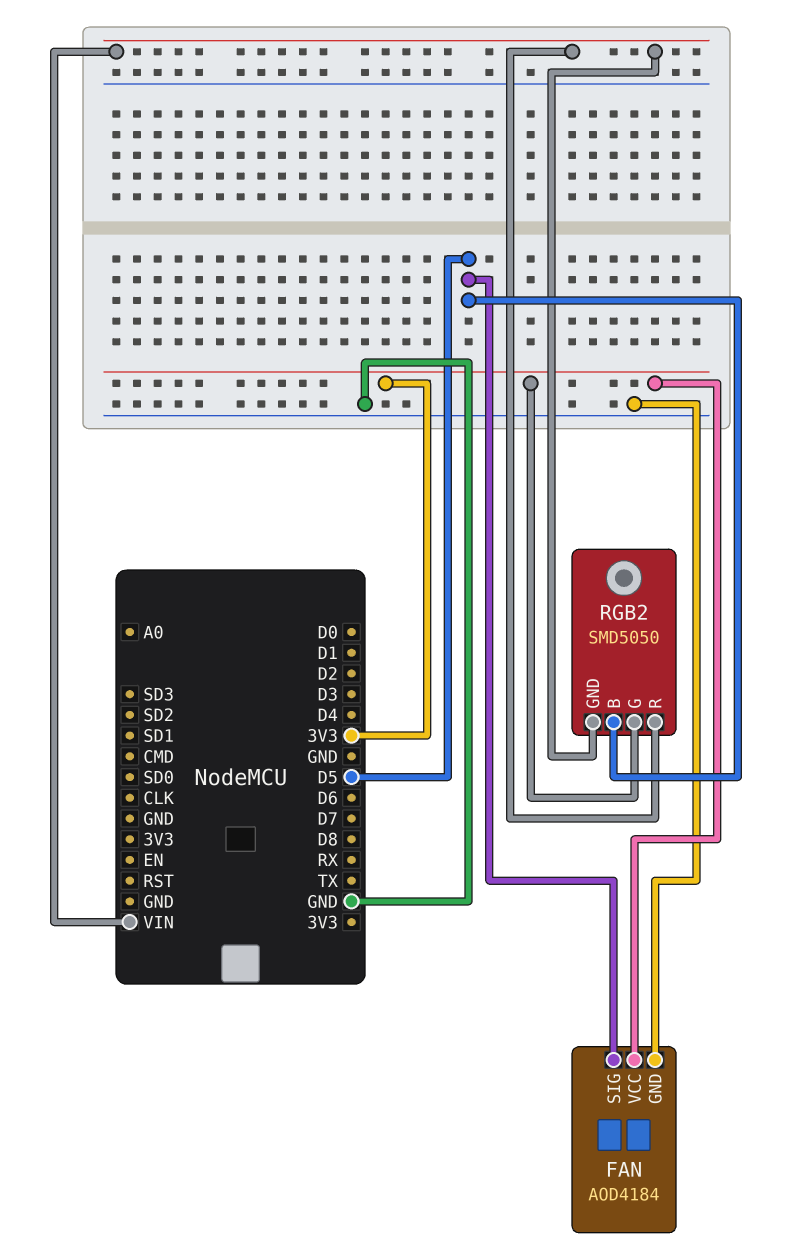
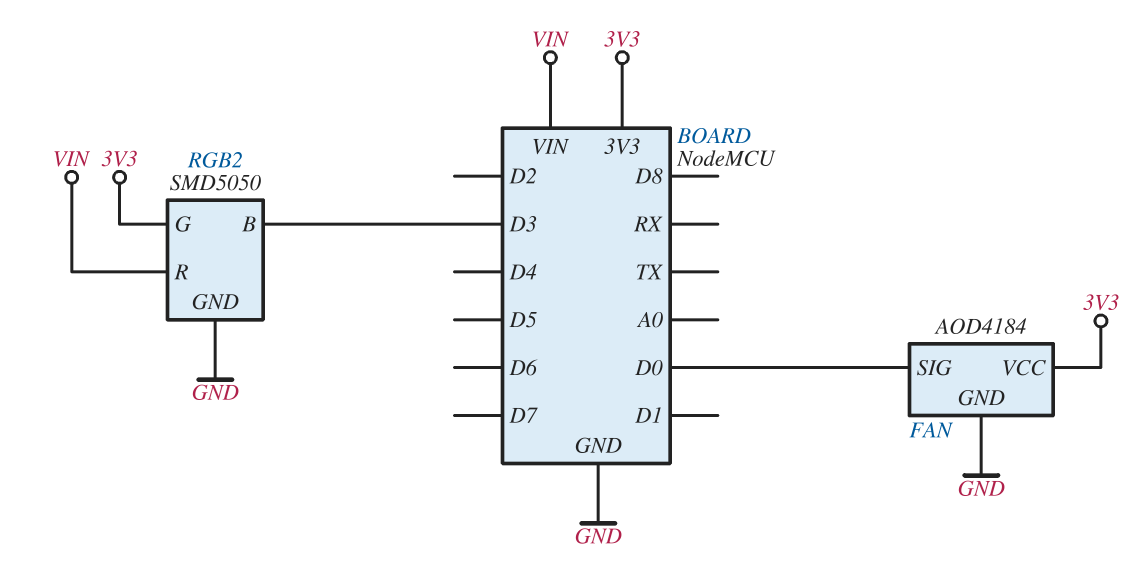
FAN pin SIG: D5 -> D0
RGB2 pin B: D5 -> D3
RGB2 pin GND: VIN -> GND

